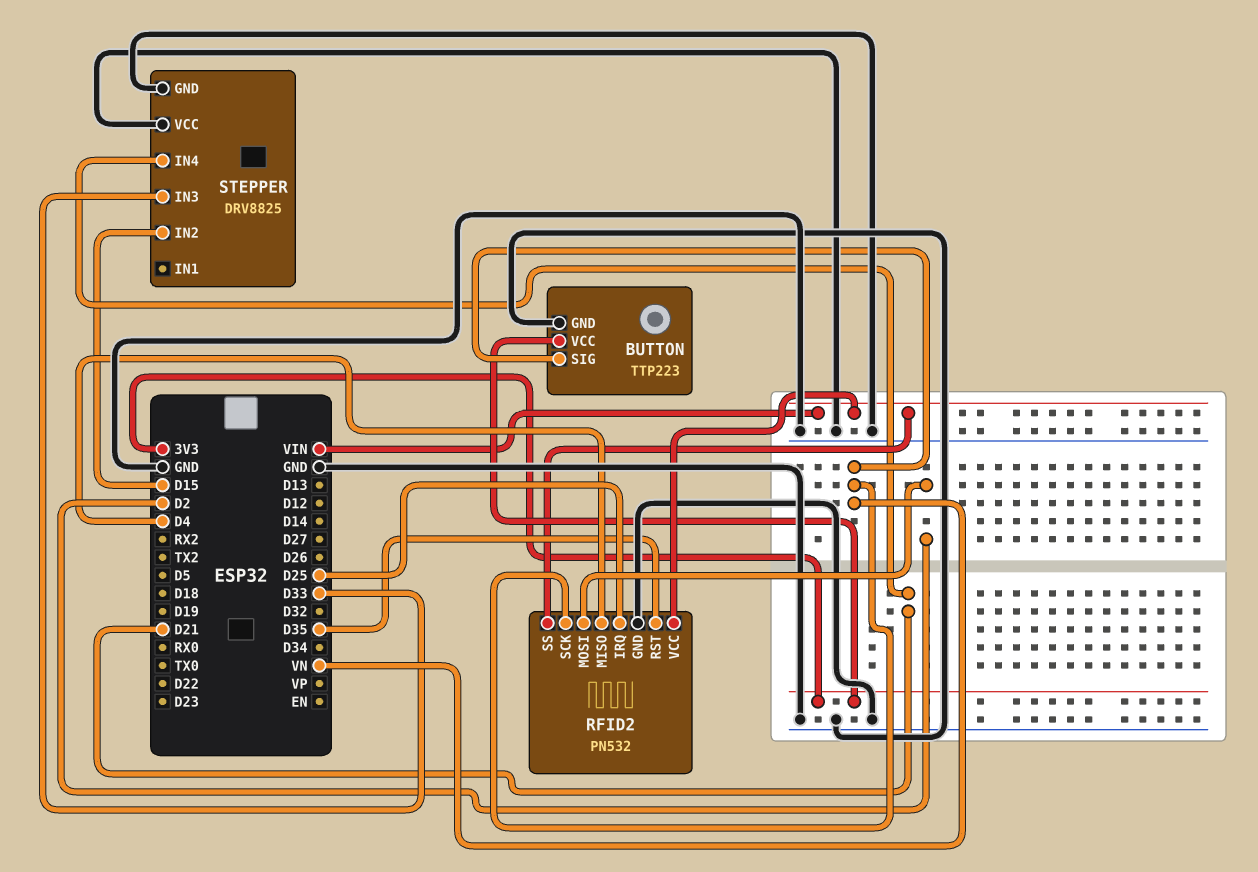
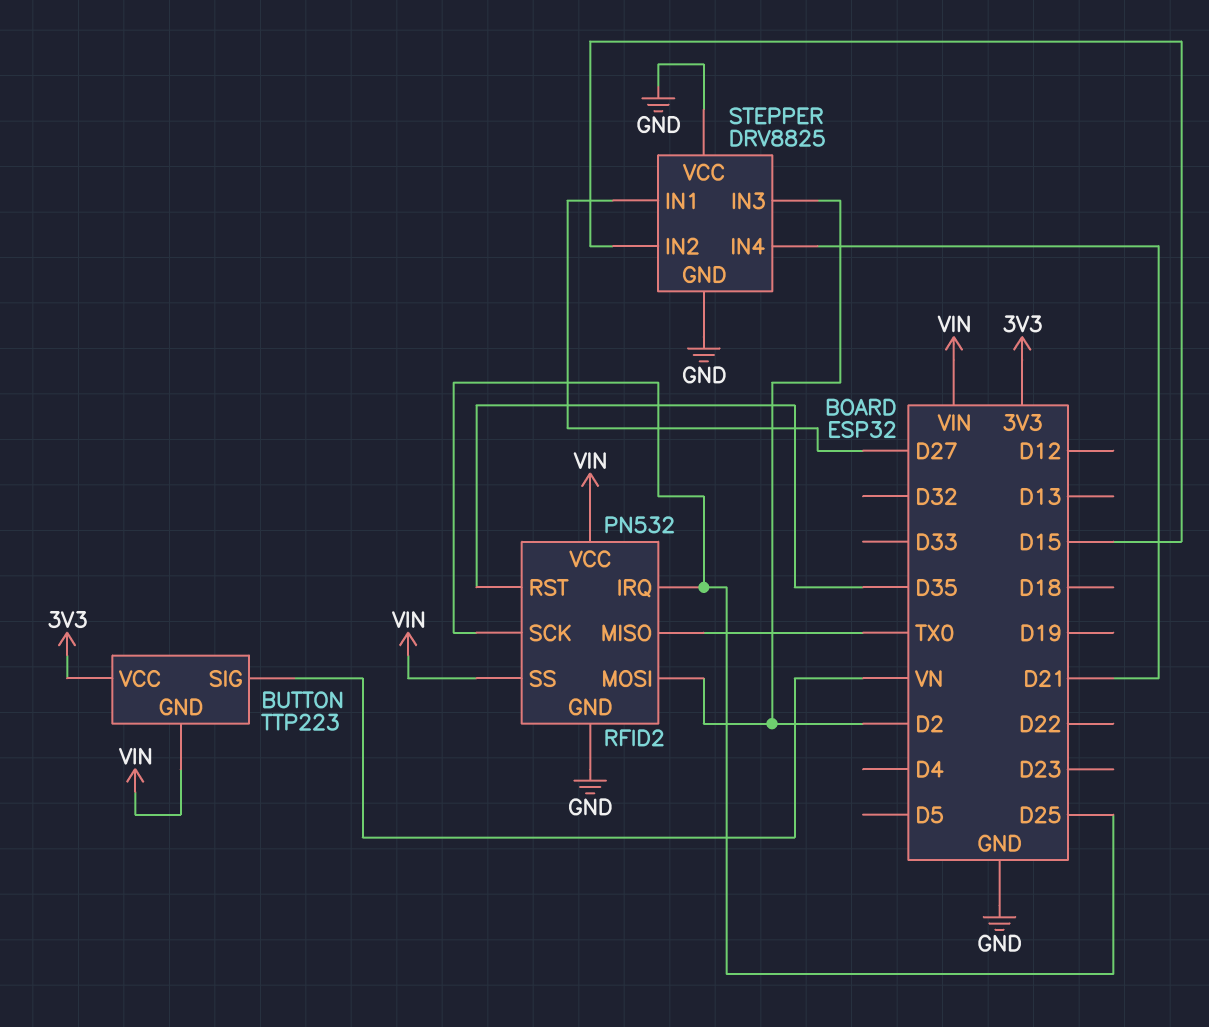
BUTTON pin GND: GND -> VIN
RFID2 pin MISO: D4 -> TX0
RFID2 pin SCK: VN -> D25
STEPPER pin IN1: none -> D27
STEPPER pin IN3: D33 -> D2

